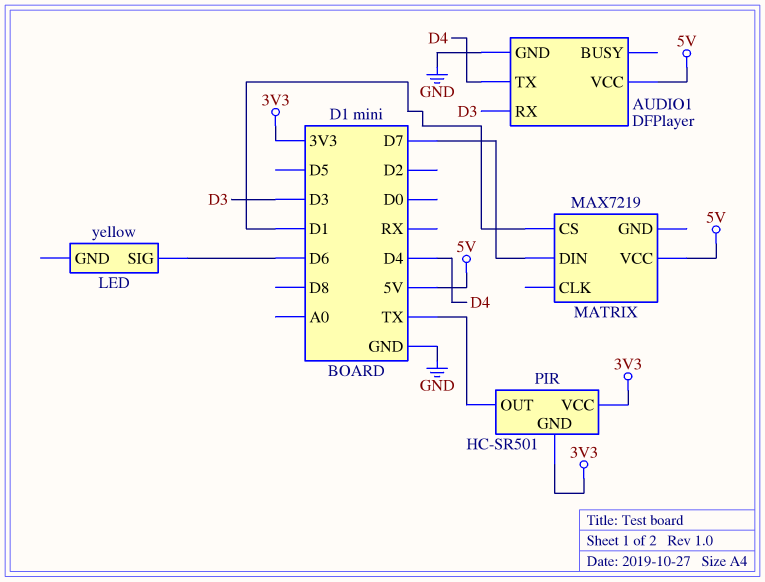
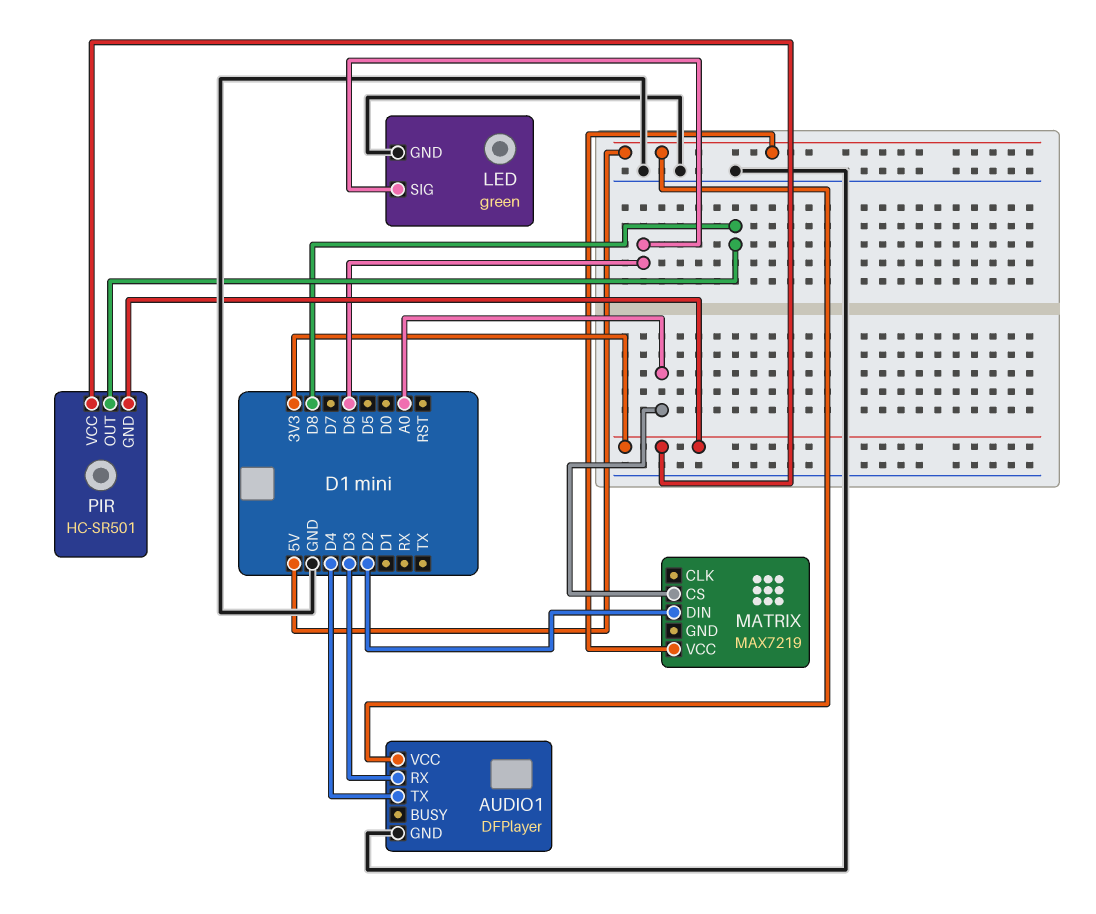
LED: yellow -> green
LED pin GND: none -> GND
MATRIX pin CS: D1 -> A0
MATRIX pin DIN: D7 -> D2
PIR pin OUT: TX -> D8

